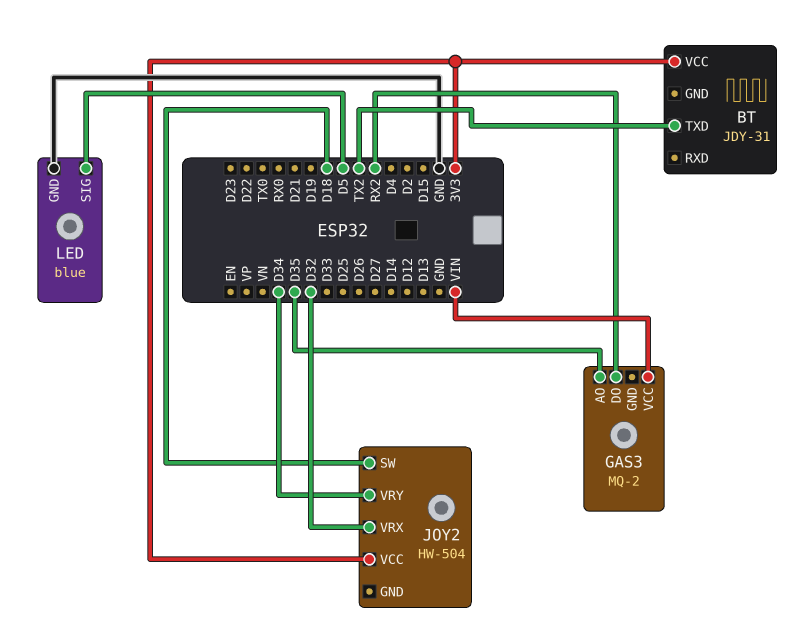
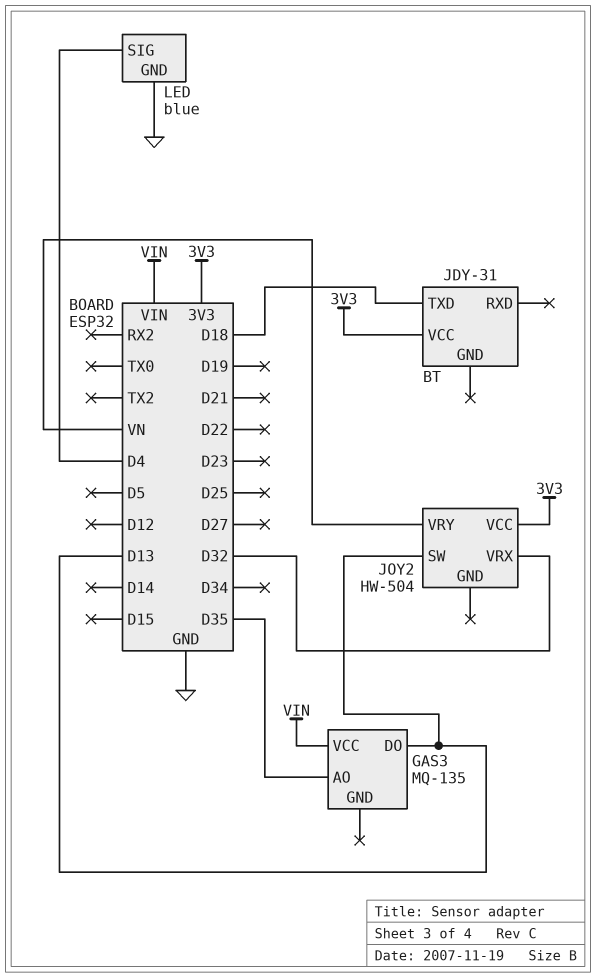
BT pin TXD: TX2 -> D18
GAS3: MQ-2 -> MQ-135
GAS3 pin DO: RX2 -> D13
JOY2 pin SW: D18 -> D13
JOY2 pin VRY: D34 -> VN
LED pin SIG: D5 -> D4

